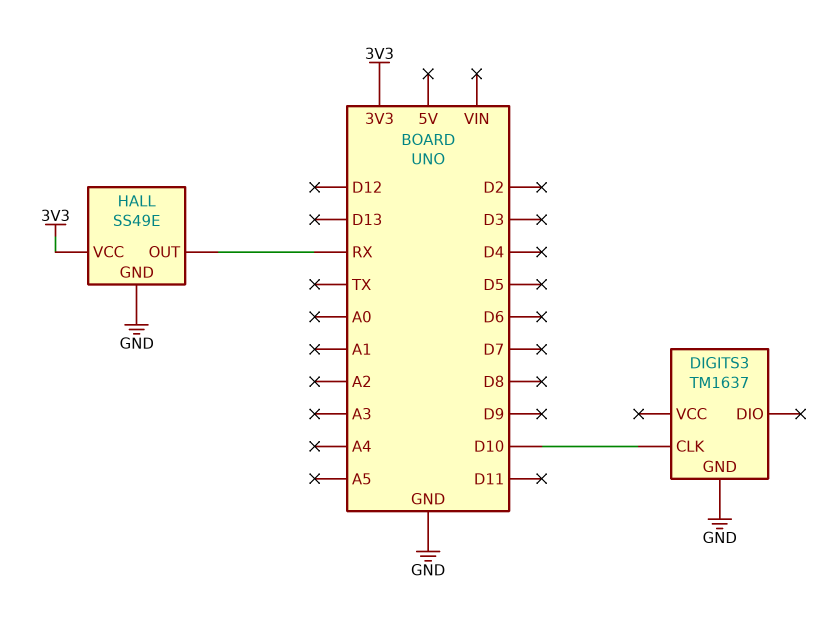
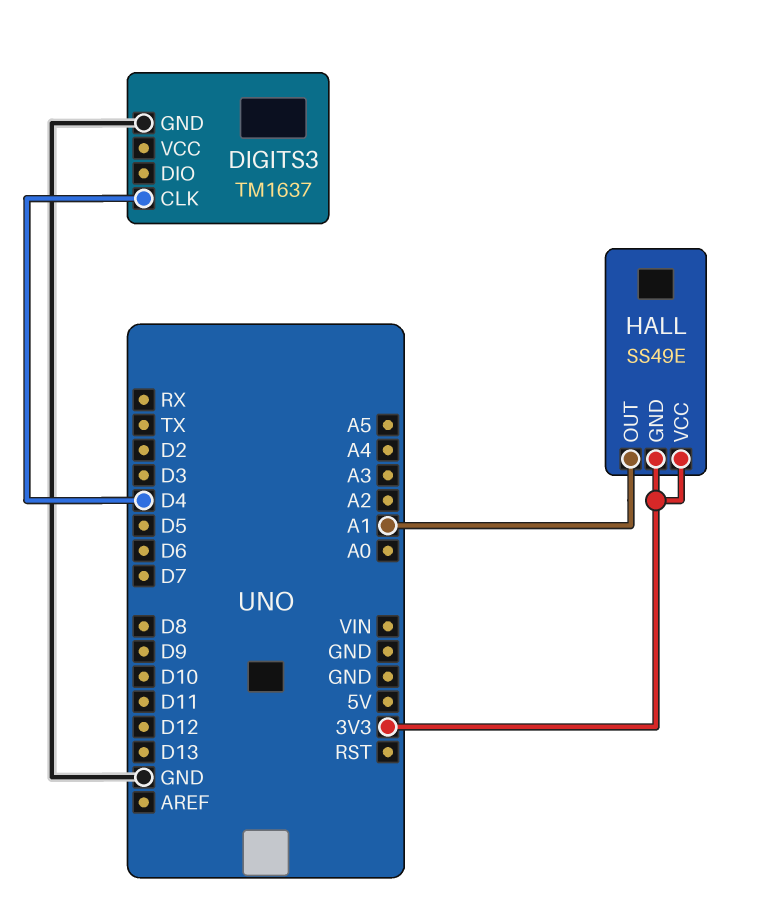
DIGITS3 pin CLK: D10 -> D4
HALL pin GND: GND -> 3V3
HALL pin OUT: RX -> A1

